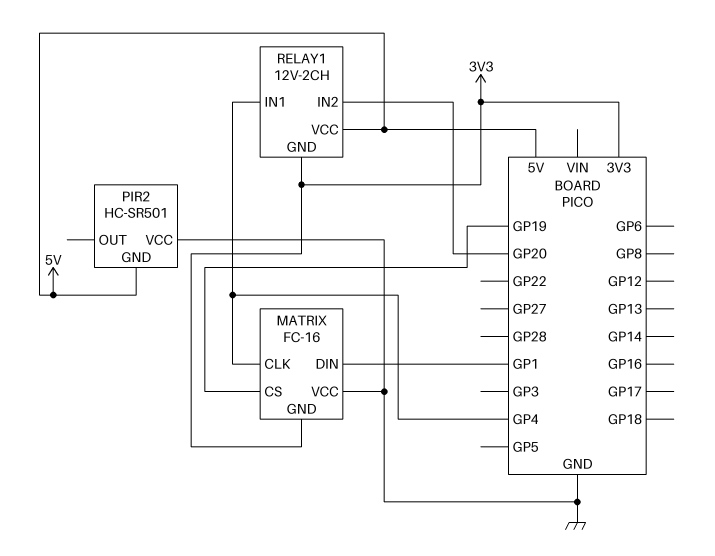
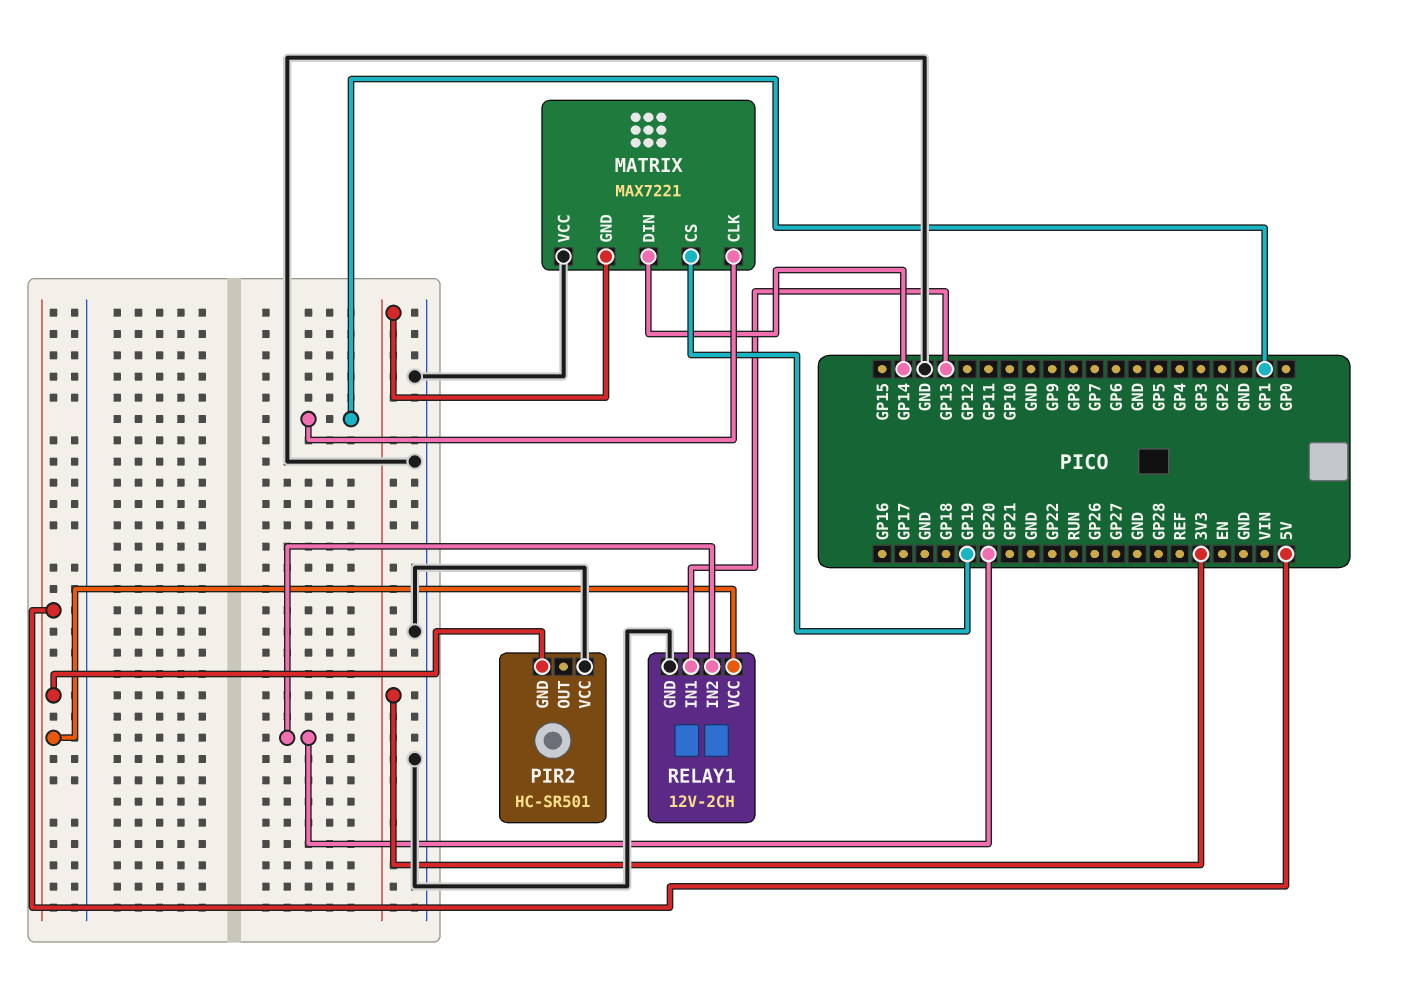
MATRIX: FC-16 -> MAX7221
MATRIX pin CLK: GP4 -> GP1
MATRIX pin DIN: GP1 -> GP14
RELAY1 pin GND: 3V3 -> GND
RELAY1 pin IN1: GP4 -> GP13

